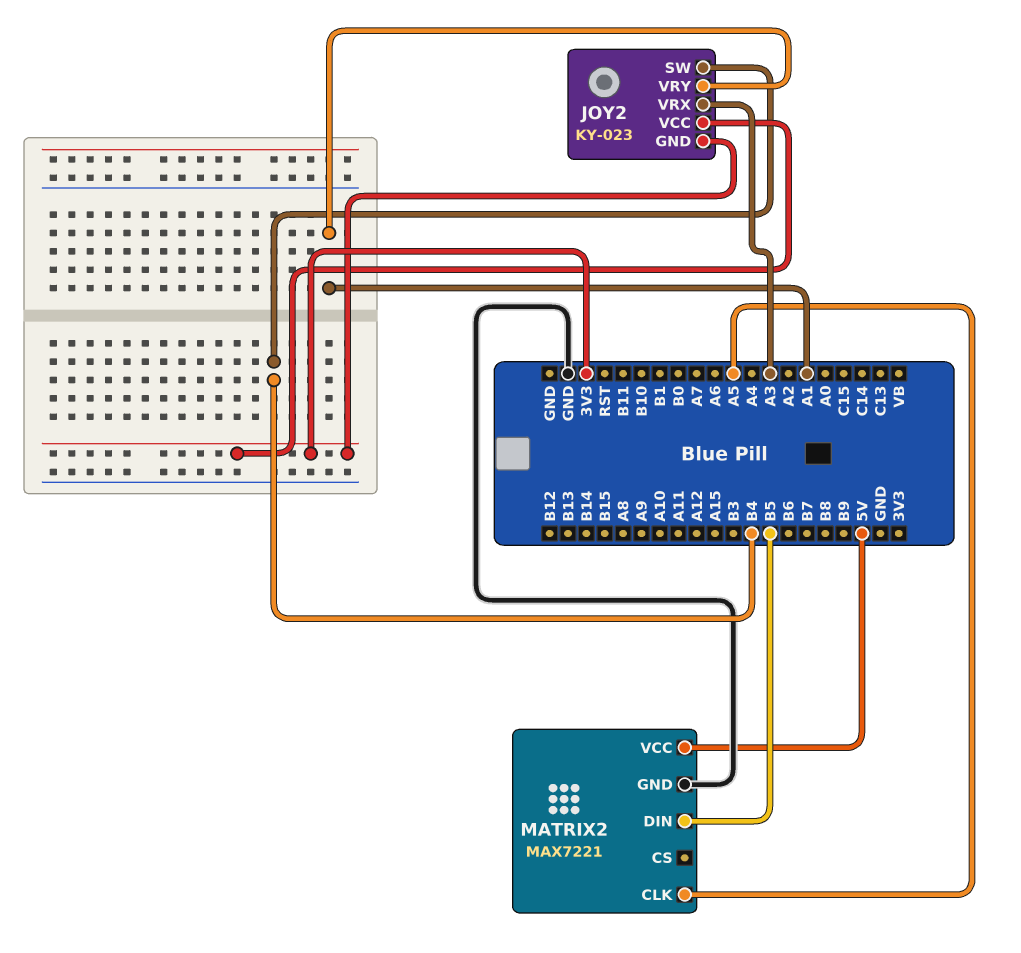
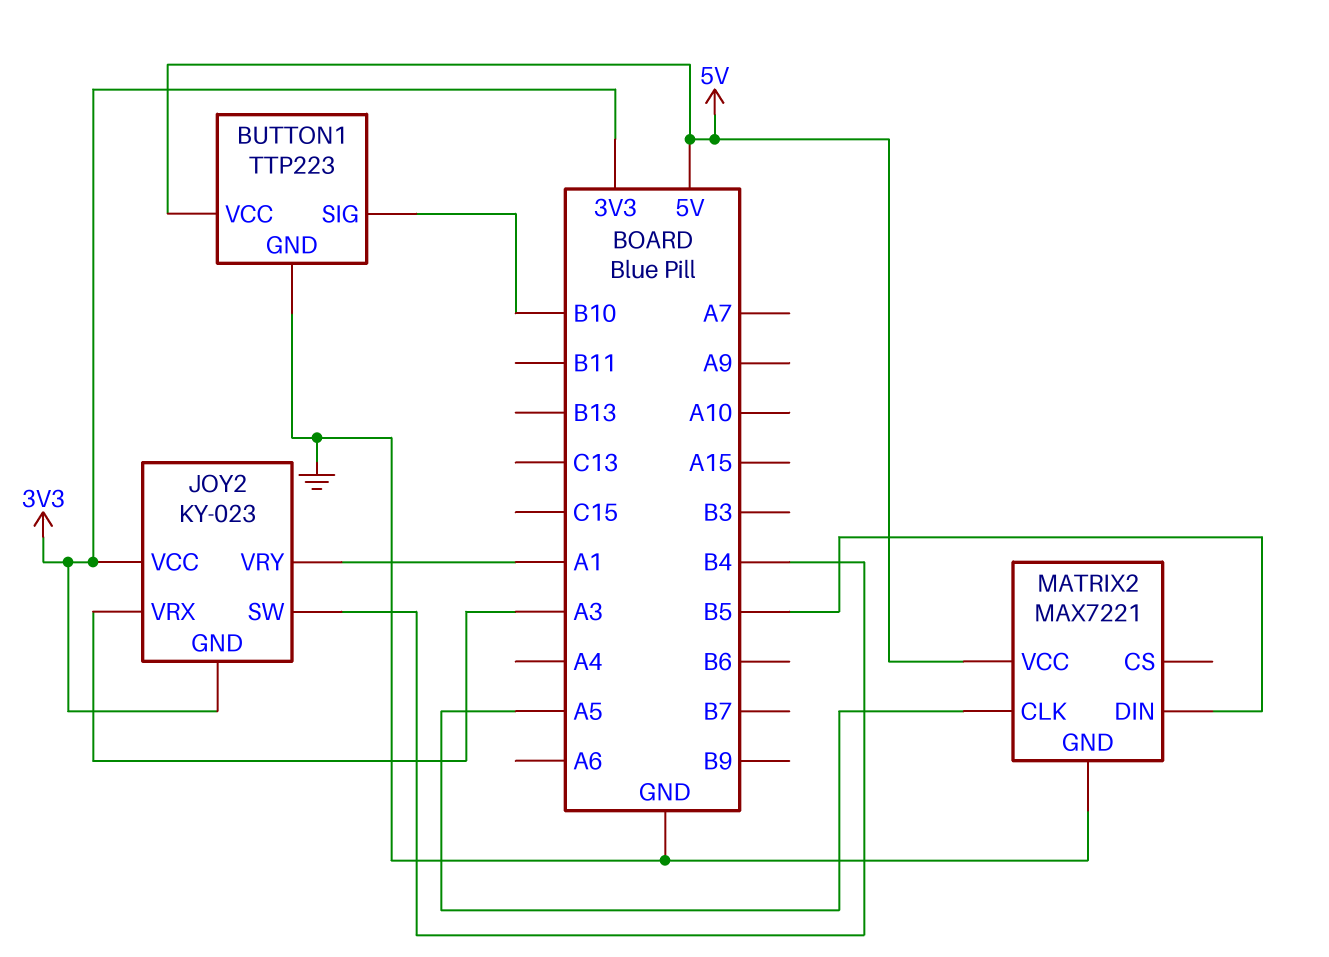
BUTTON1: none -> TTP223
BUTTON1 pin GND: none -> GND
BUTTON1 pin SIG: none -> B10
BUTTON1 pin VCC: none -> 5V

